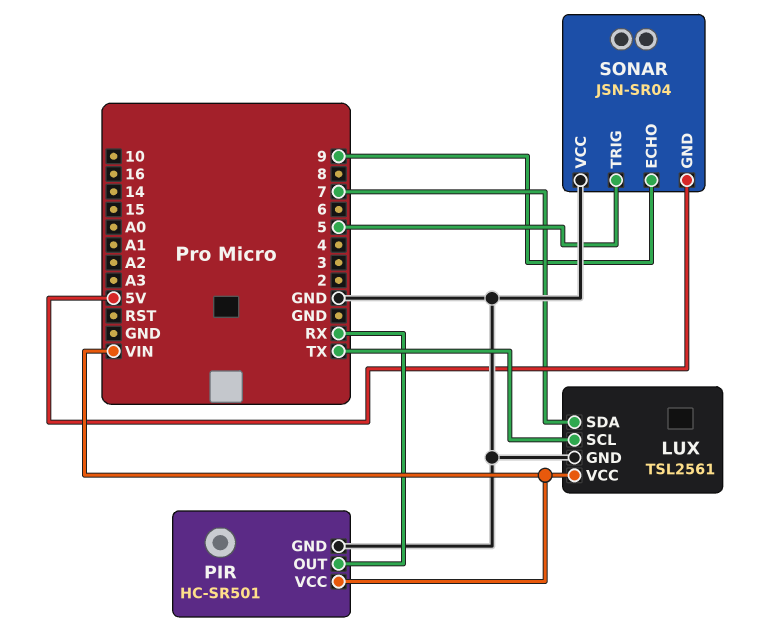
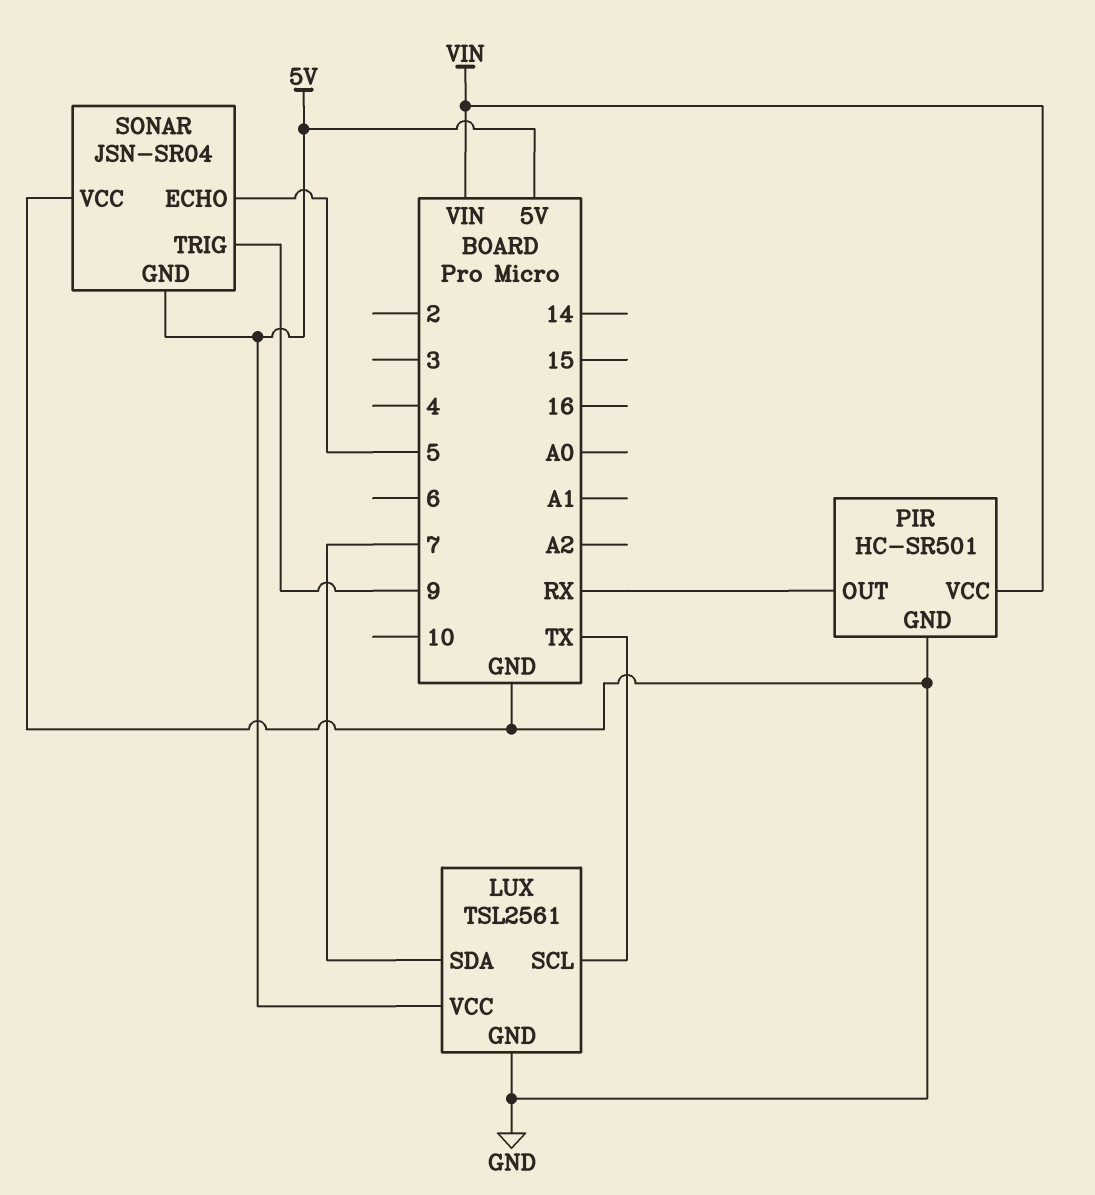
LUX pin VCC: VIN -> 5V
SONAR pin ECHO: 9 -> 5
SONAR pin TRIG: 5 -> 9

